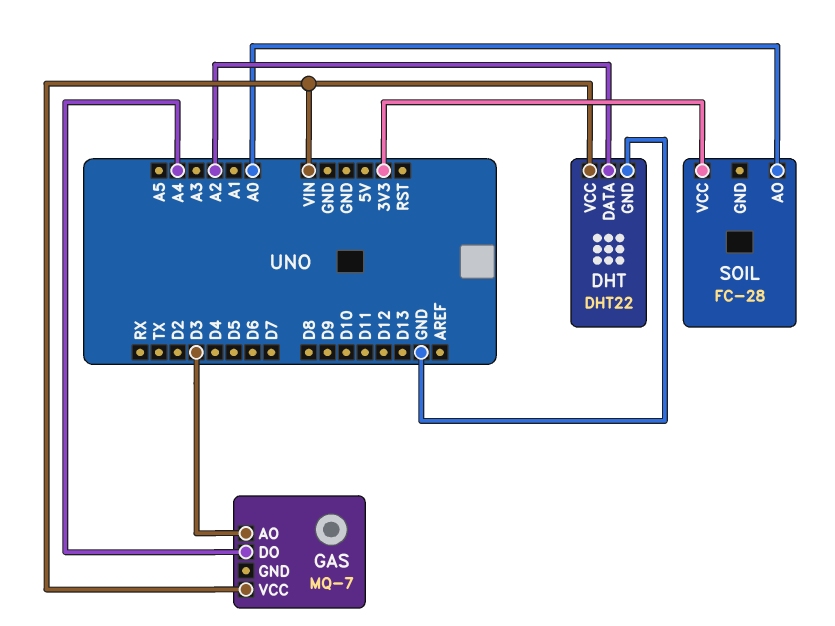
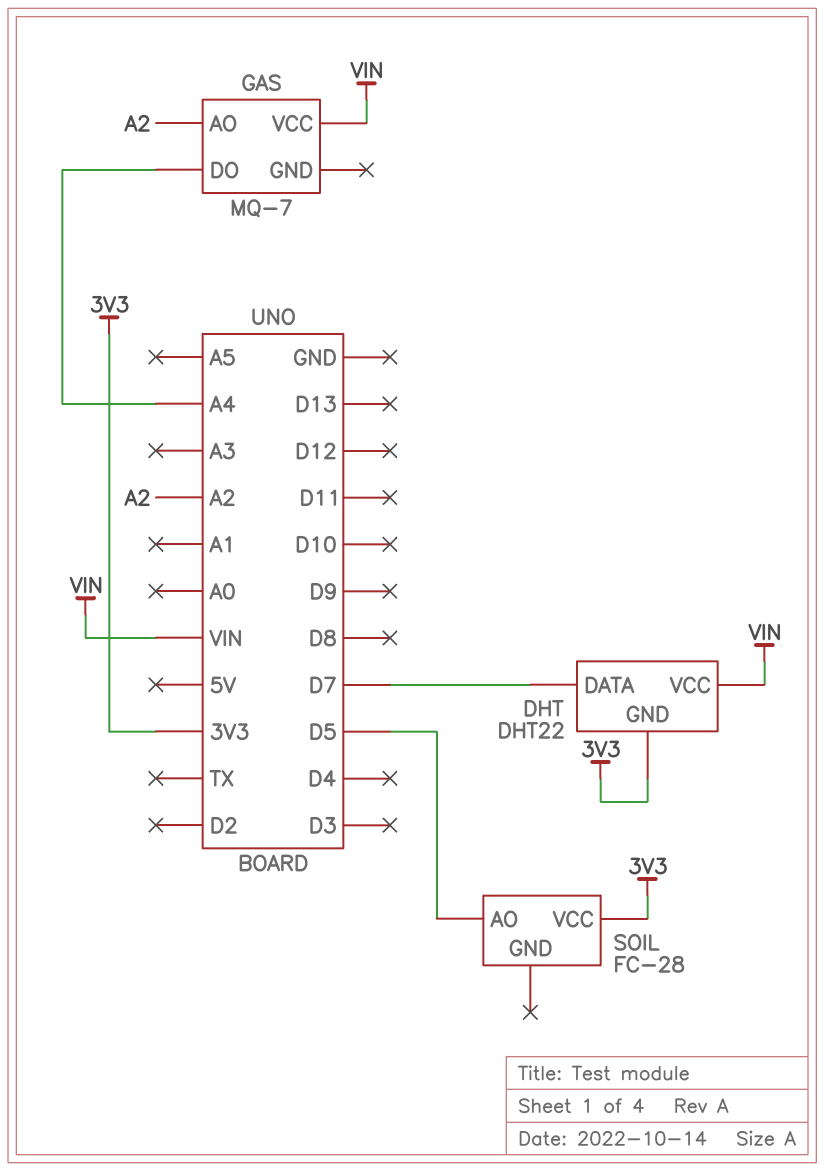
DHT pin DATA: A2 -> D7
DHT pin GND: GND -> 3V3
GAS pin AO: D3 -> A2
SOIL pin AO: A0 -> D5

